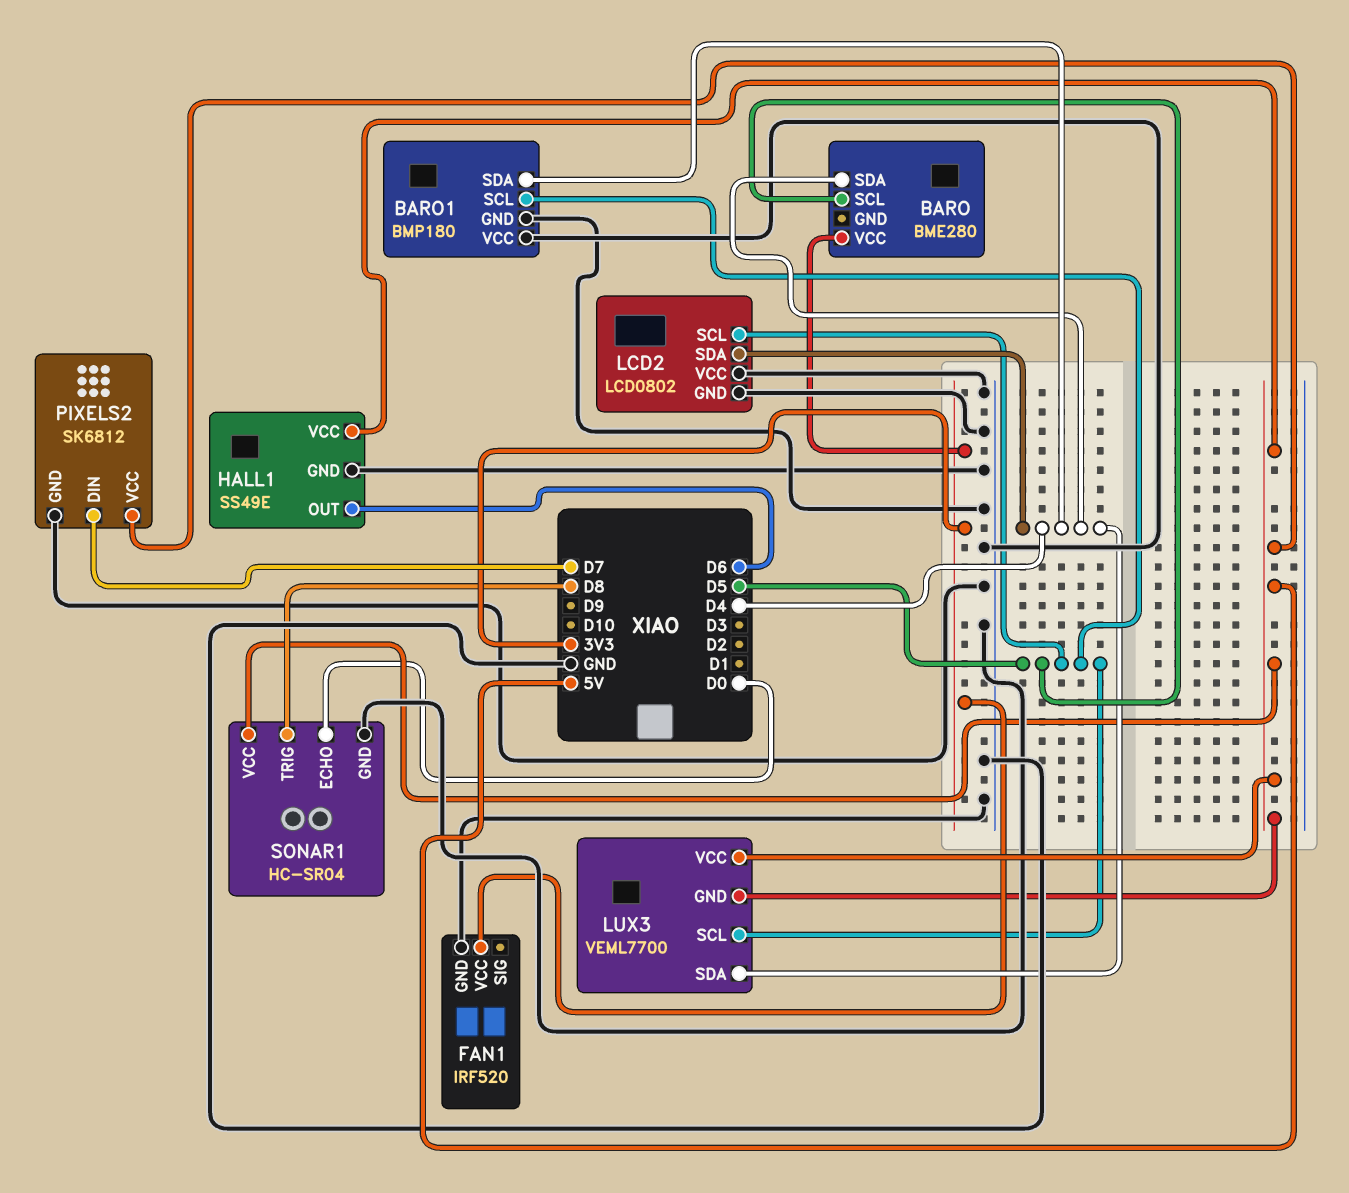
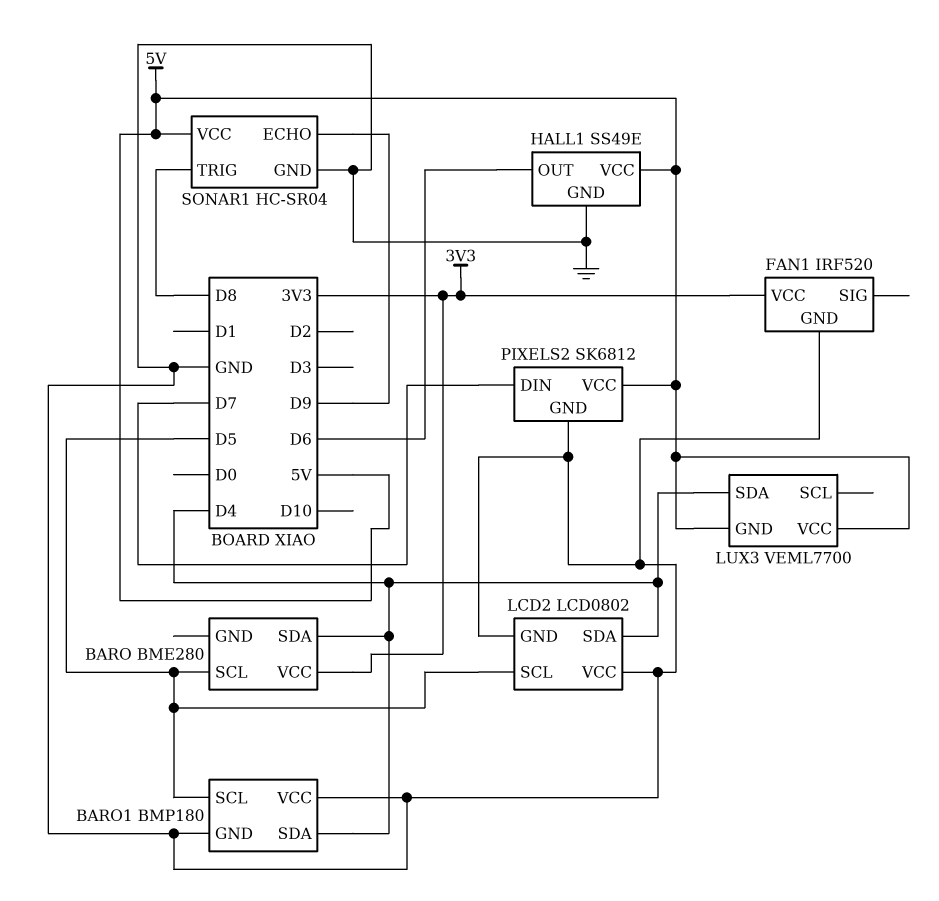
LUX3 pin SCL: D5 -> none
SONAR1 pin ECHO: D0 -> D9

